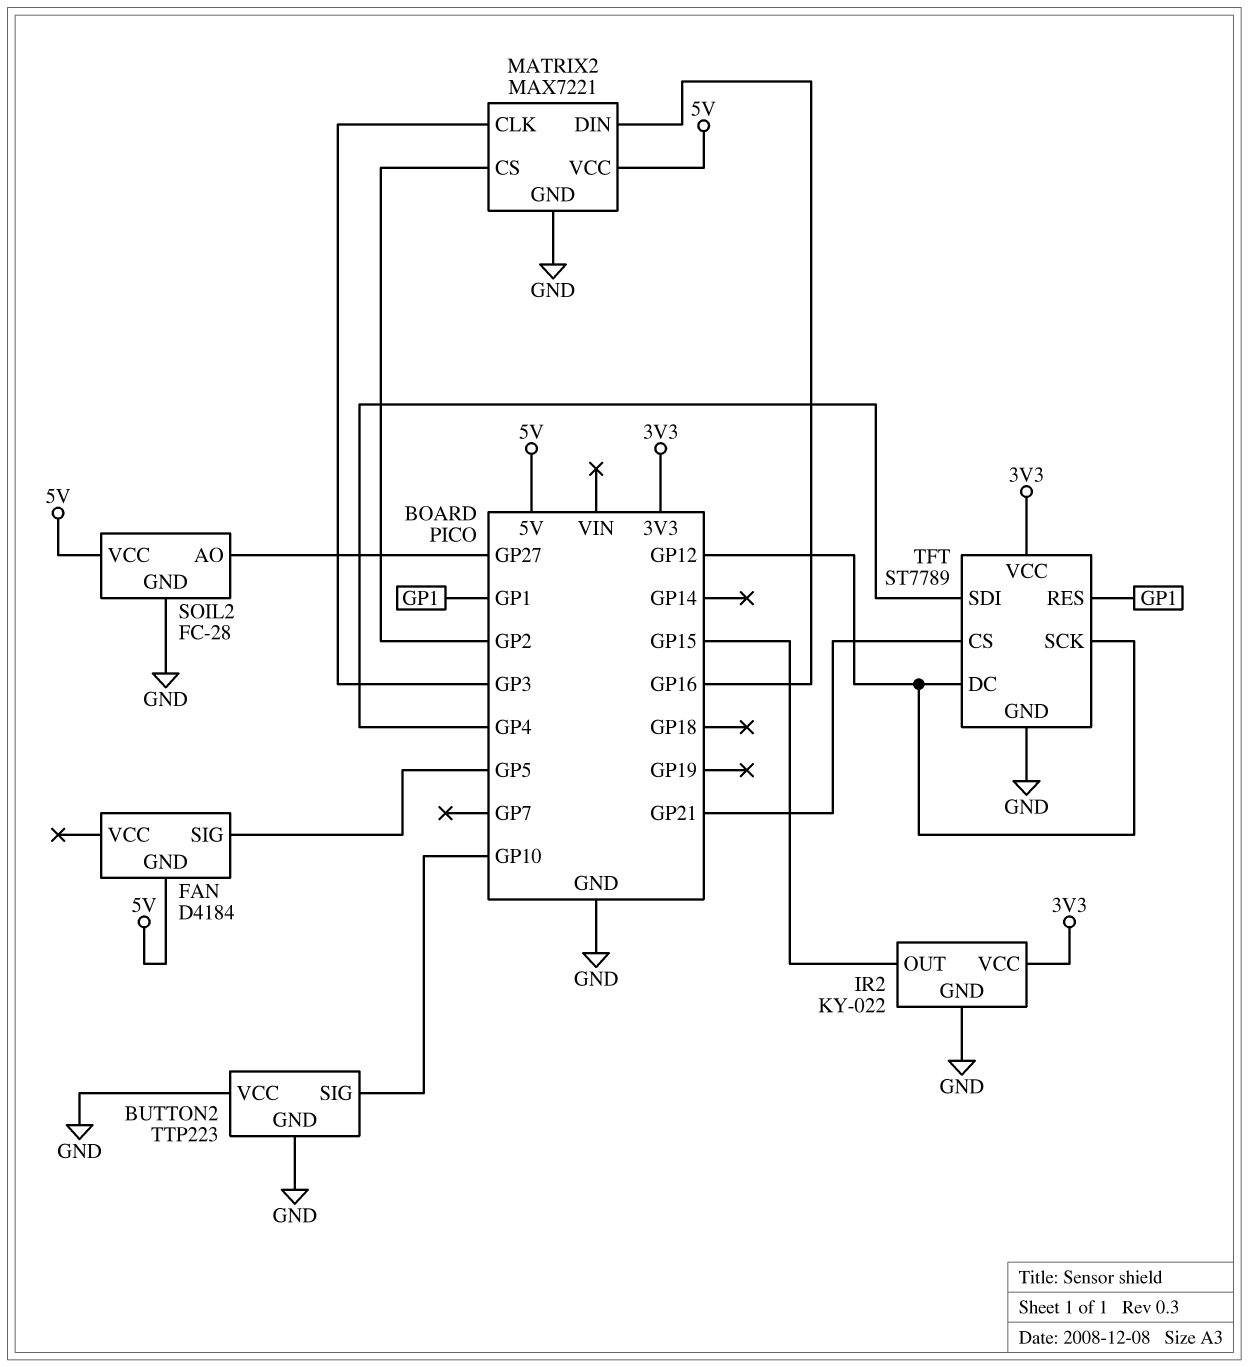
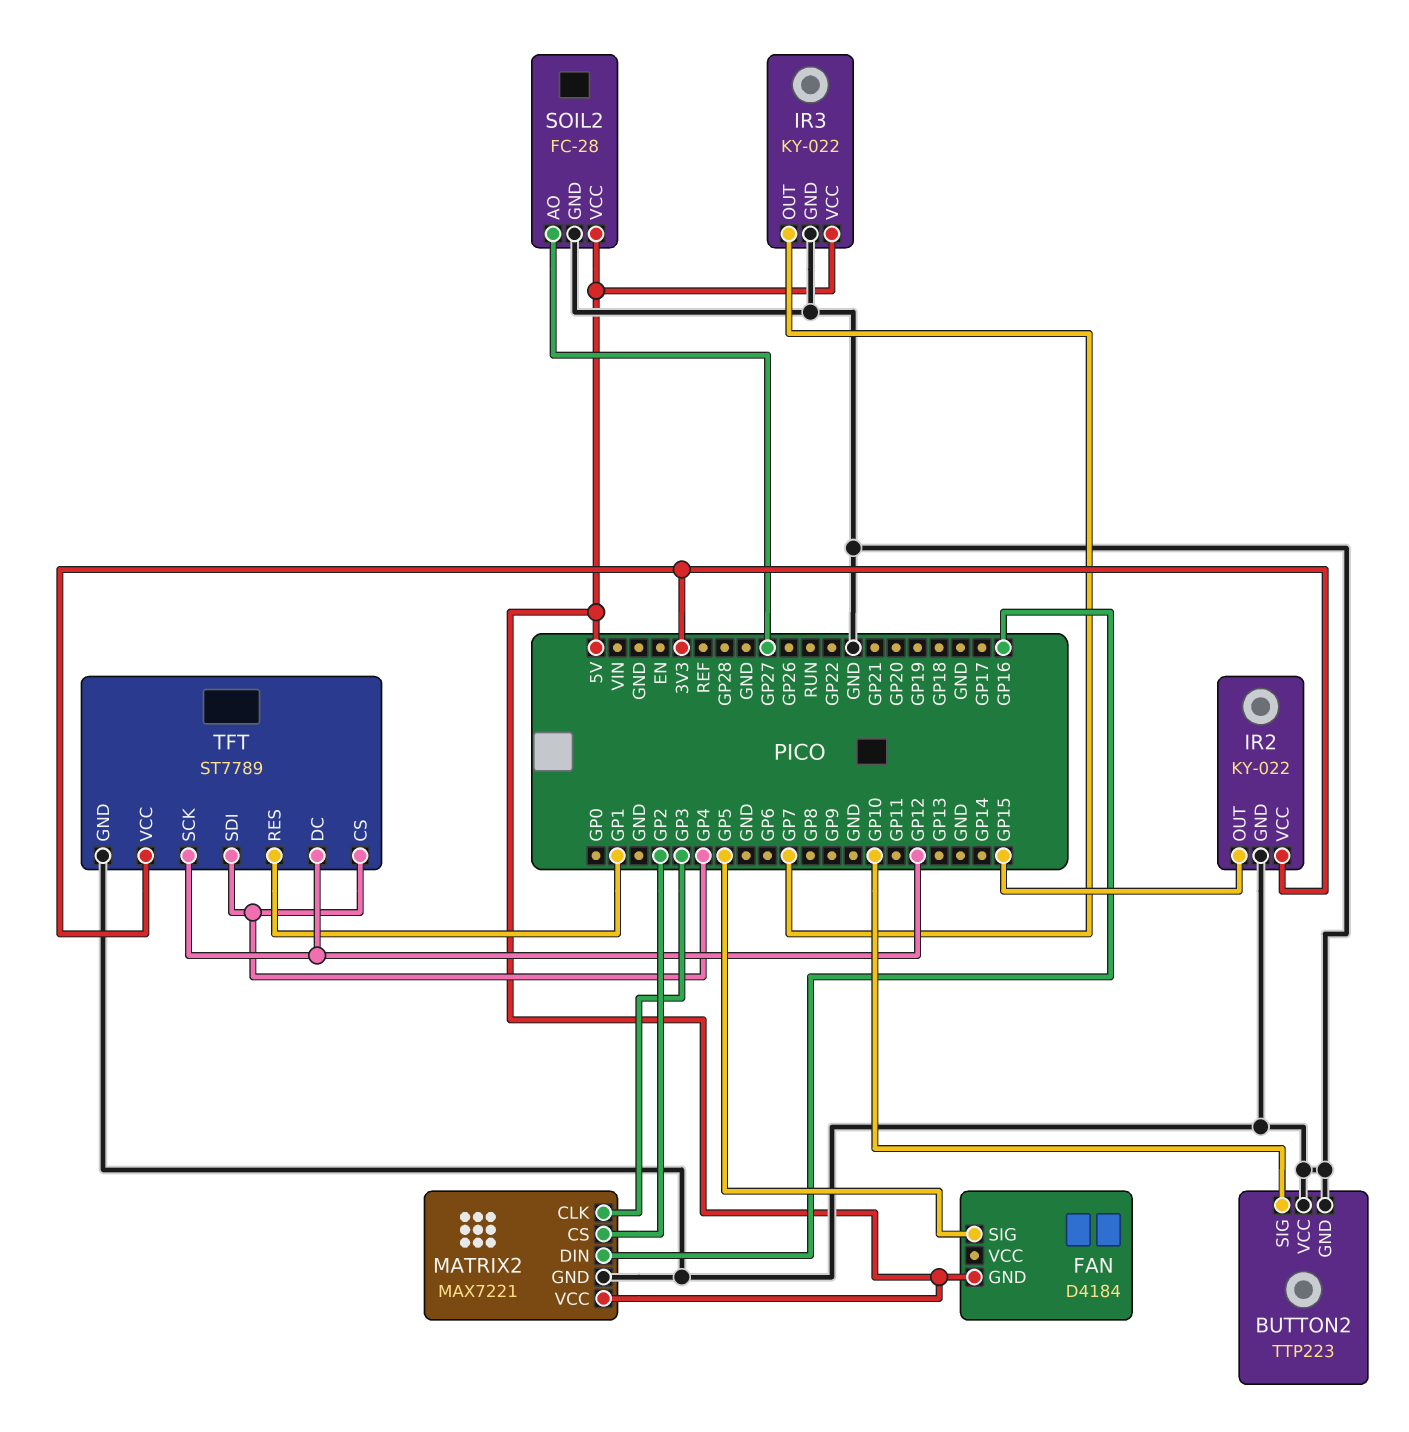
IR3: none -> KY-022
IR3 pin GND: none -> GND
IR3 pin OUT: none -> GP7
IR3 pin VCC: none -> 5V
TFT pin CS: GP21 -> GP4

